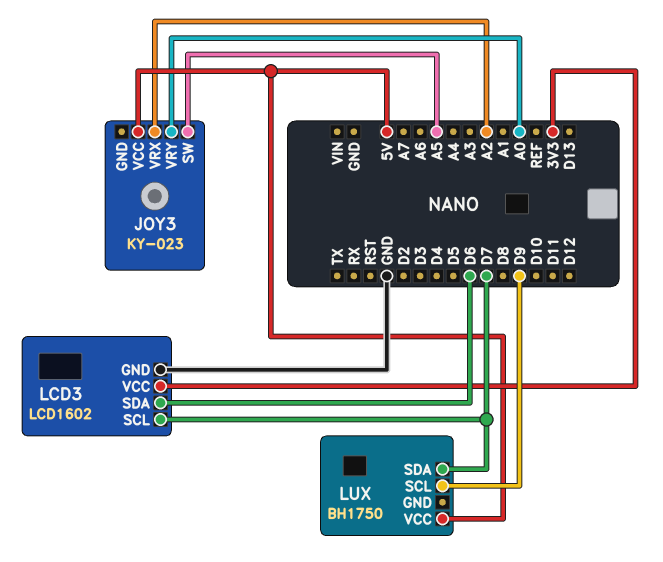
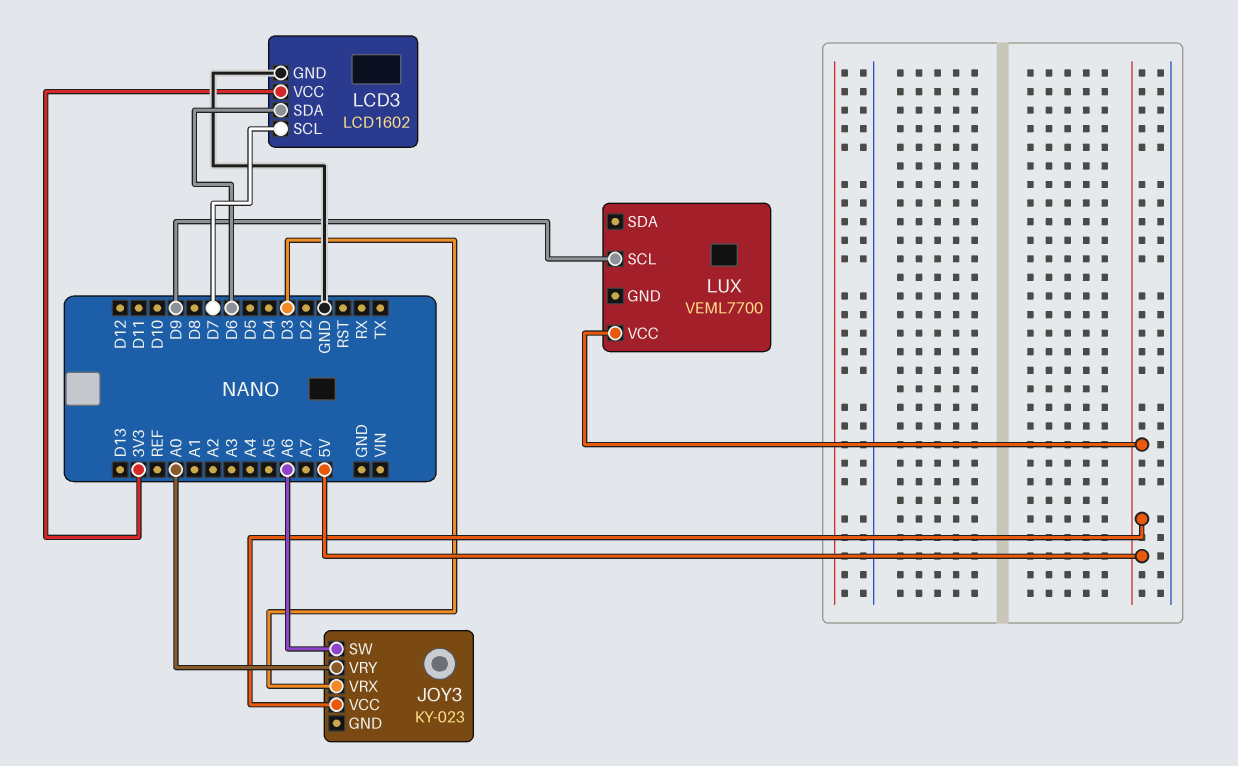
JOY3 pin SW: A5 -> A6
JOY3 pin VRX: A2 -> D3
LUX: BH1750 -> VEML7700
LUX pin SDA: D7 -> none

